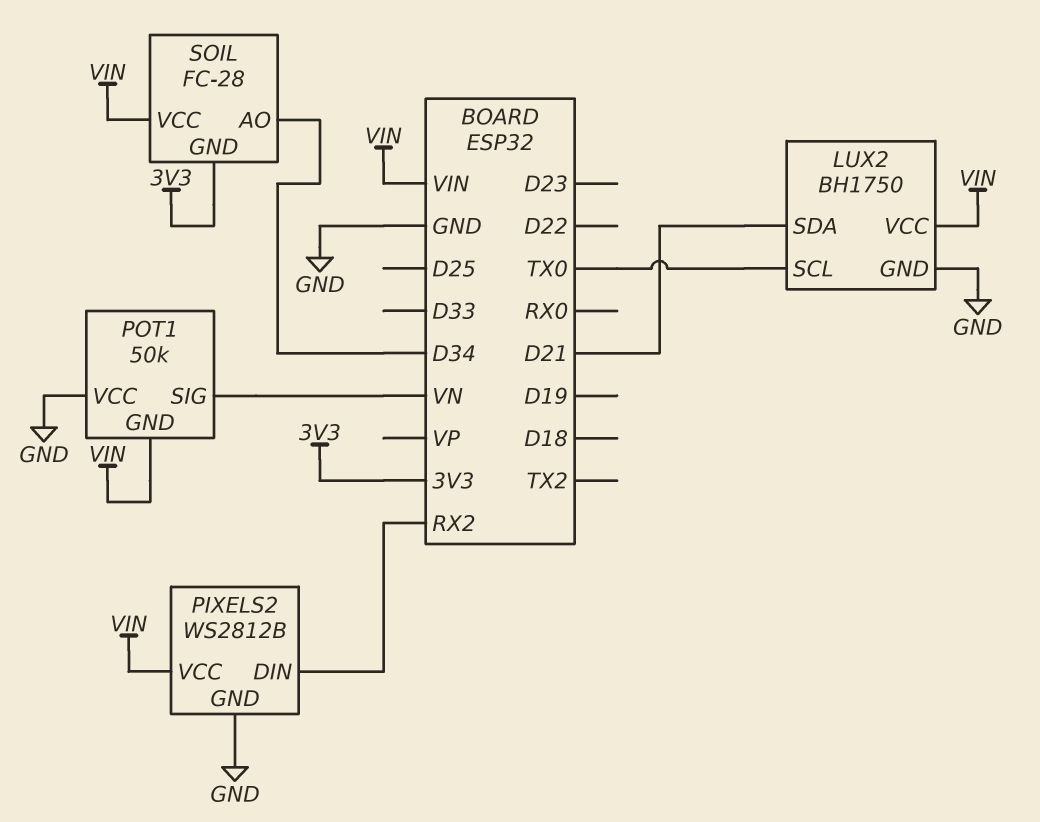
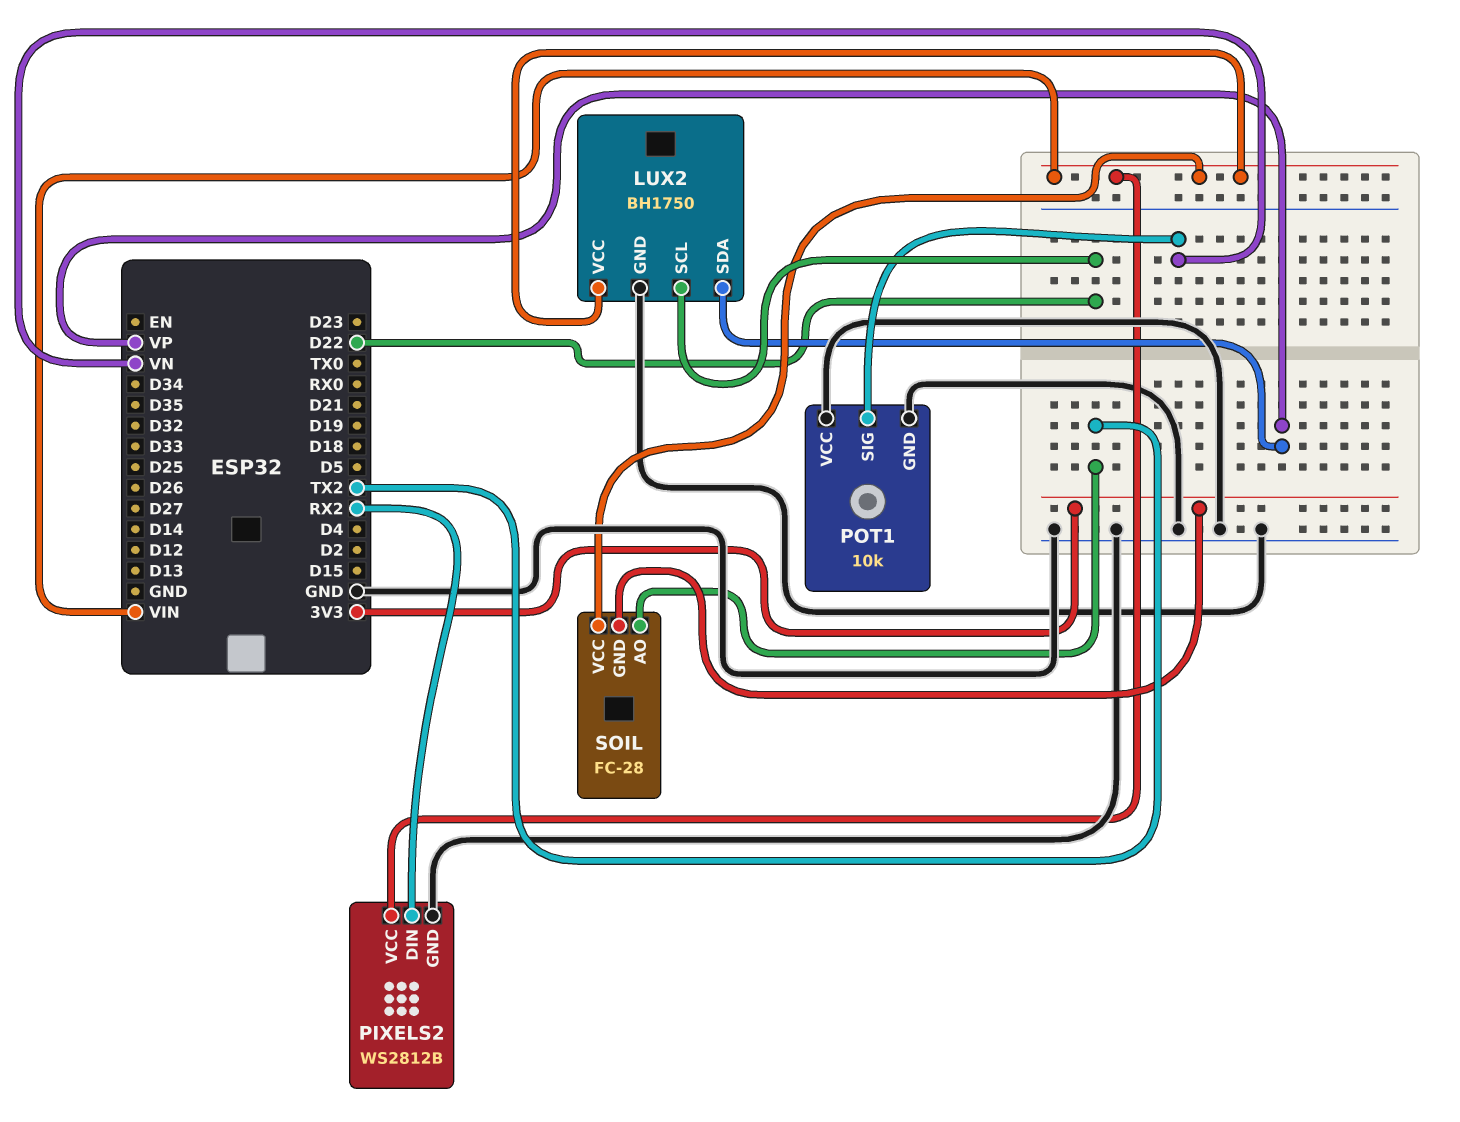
LUX2 pin SCL: TX0 -> D22
LUX2 pin SDA: D21 -> VP
POT1: 50k -> 10k
POT1 pin GND: VIN -> GND
SOIL pin AO: D34 -> TX2

